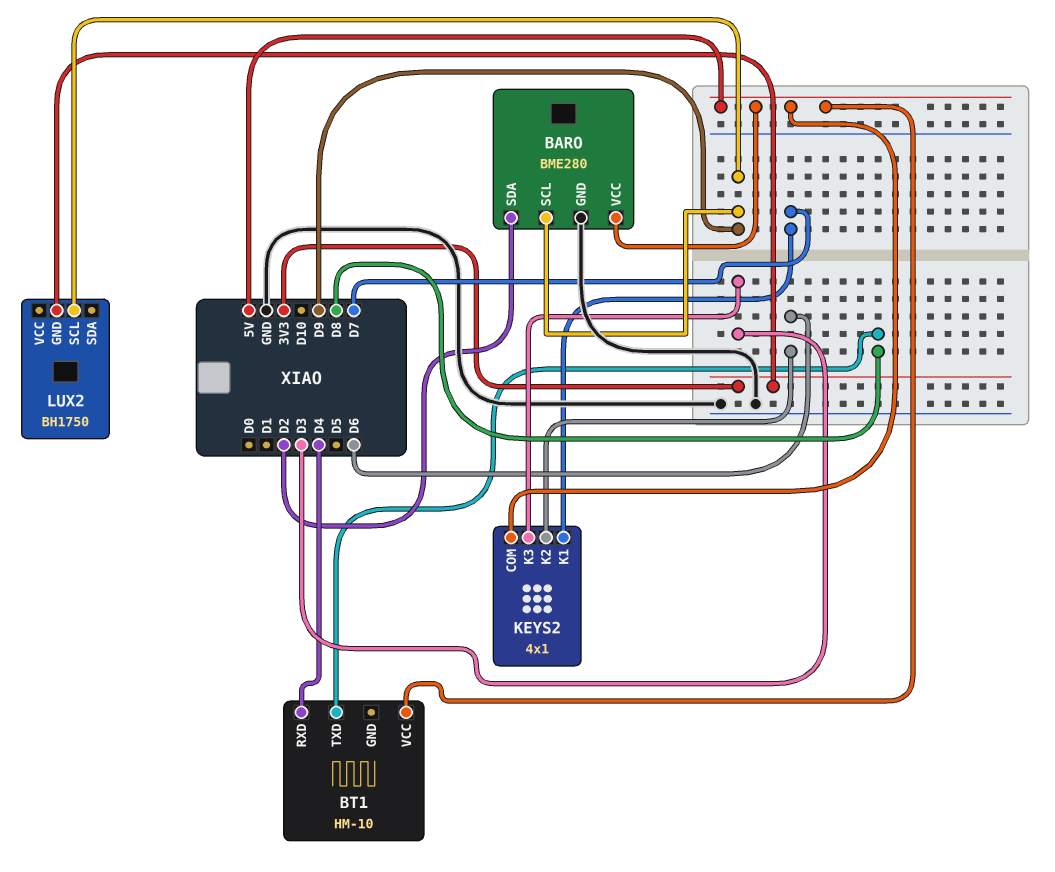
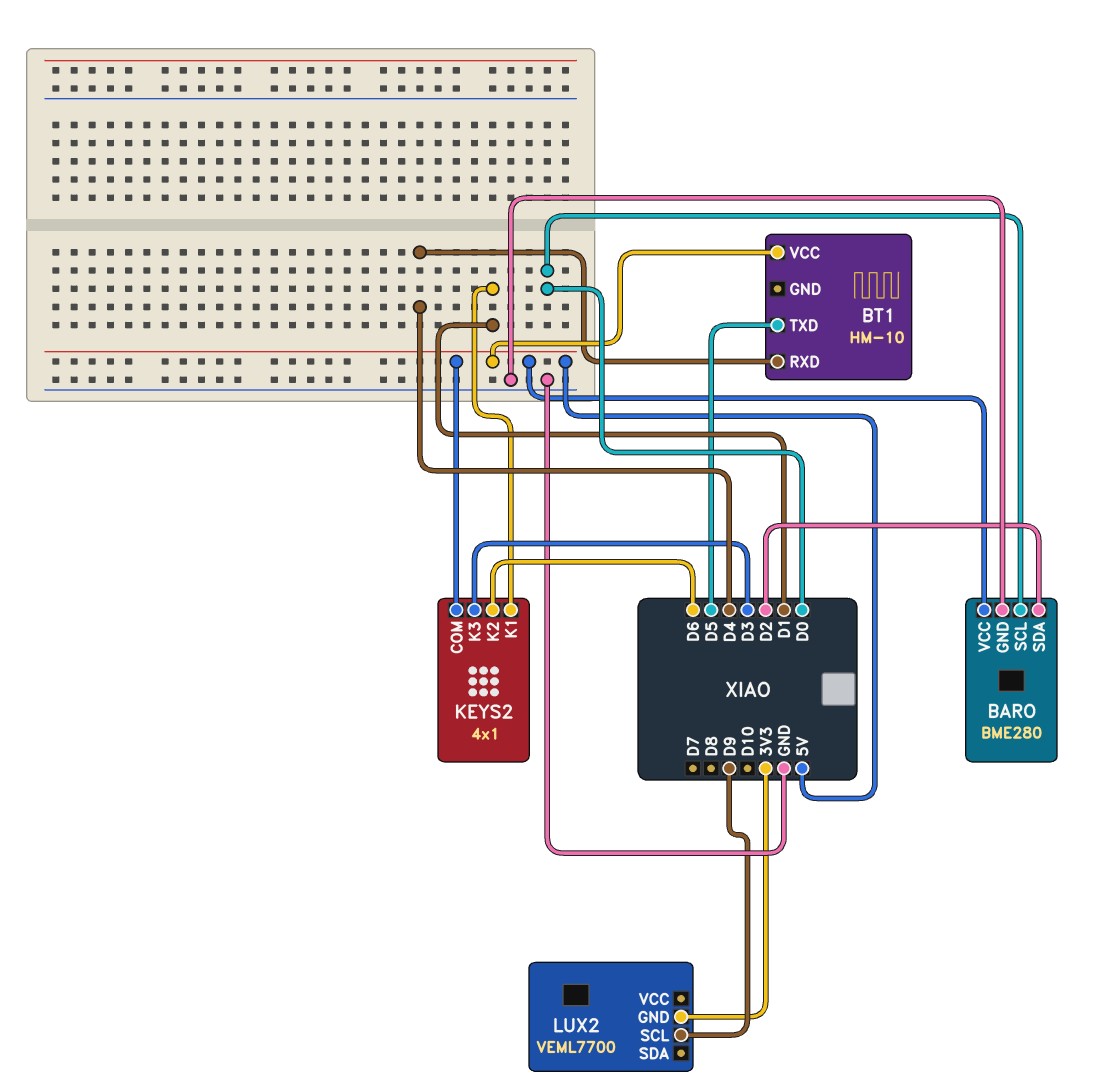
BARO pin SCL: D9 -> D0
BT1 pin TXD: D8 -> D5
KEYS2 pin K1: D7 -> D1
LUX2: BH1750 -> VEML7700

